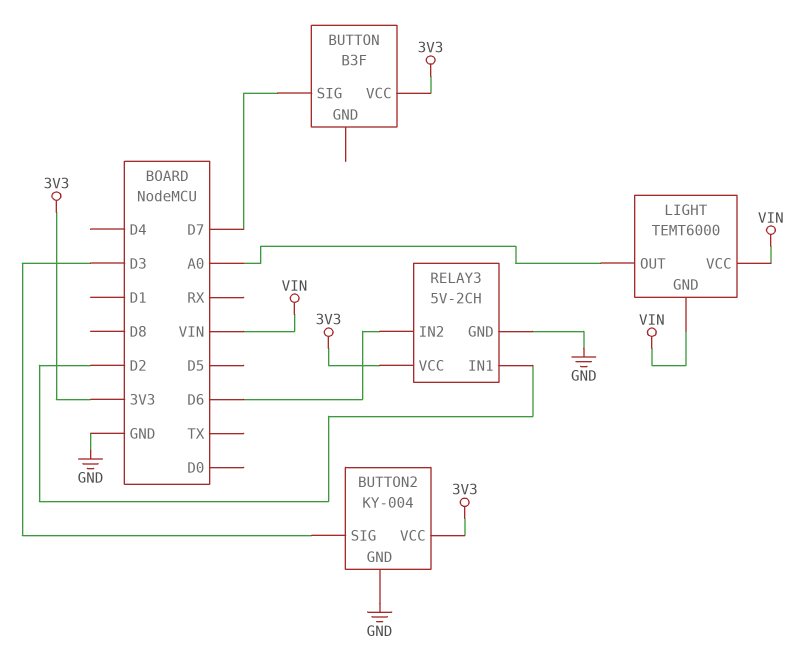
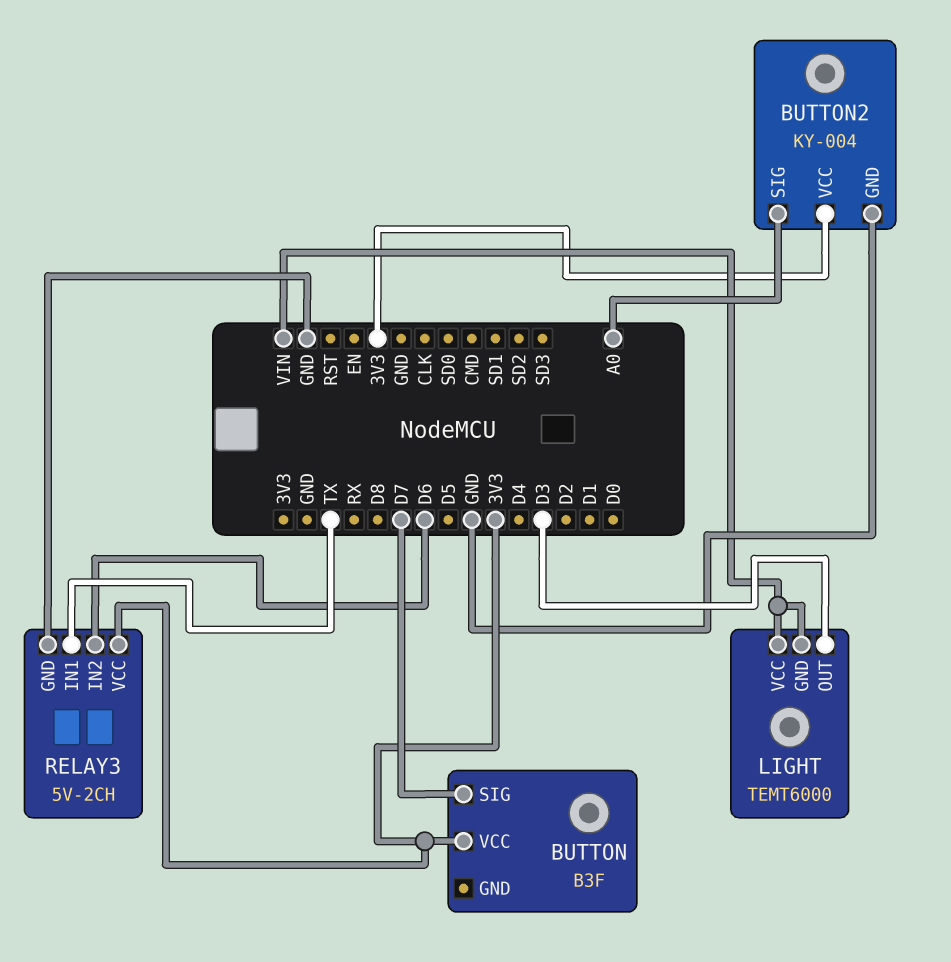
BUTTON2 pin SIG: D3 -> A0
LIGHT pin OUT: A0 -> D3
RELAY3 pin IN1: D2 -> TX

